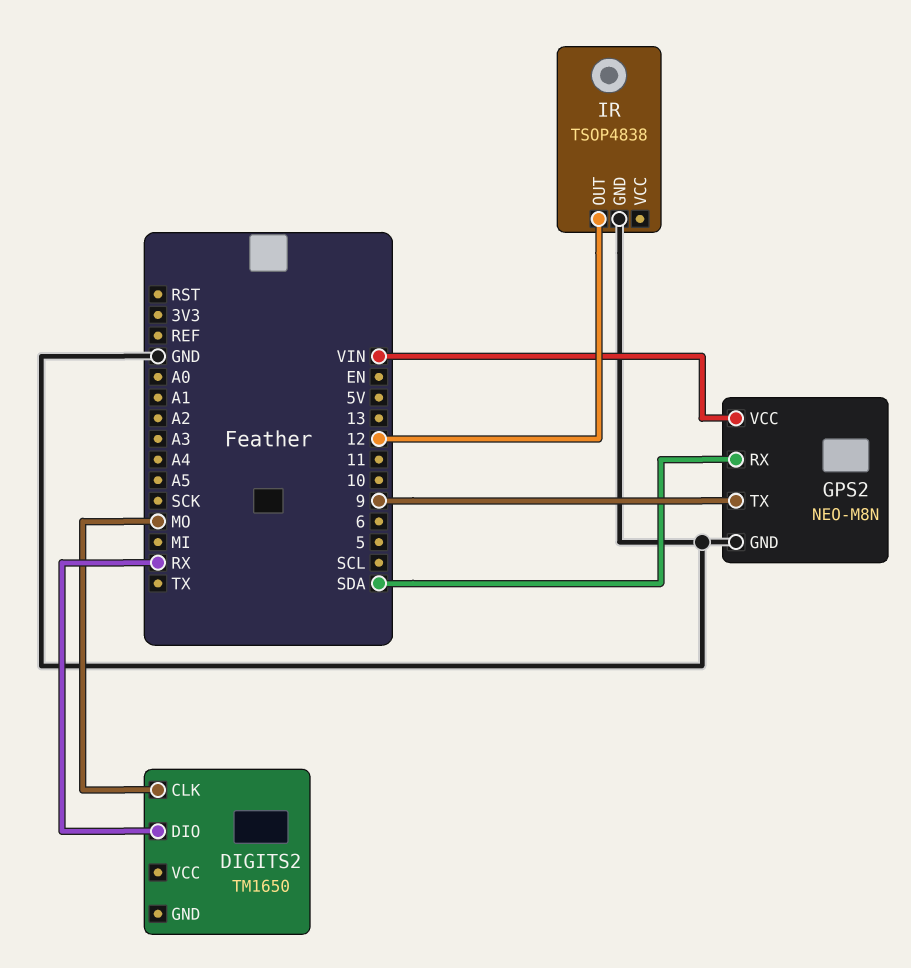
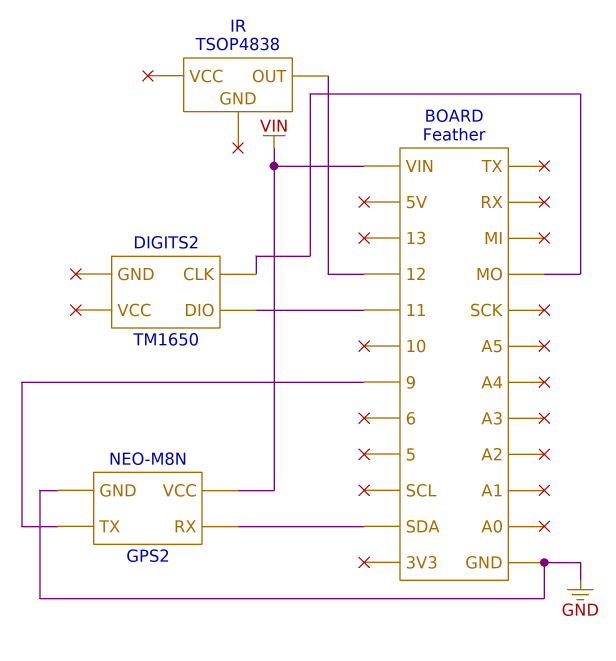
DIGITS2 pin DIO: RX -> 11
IR pin GND: GND -> none

